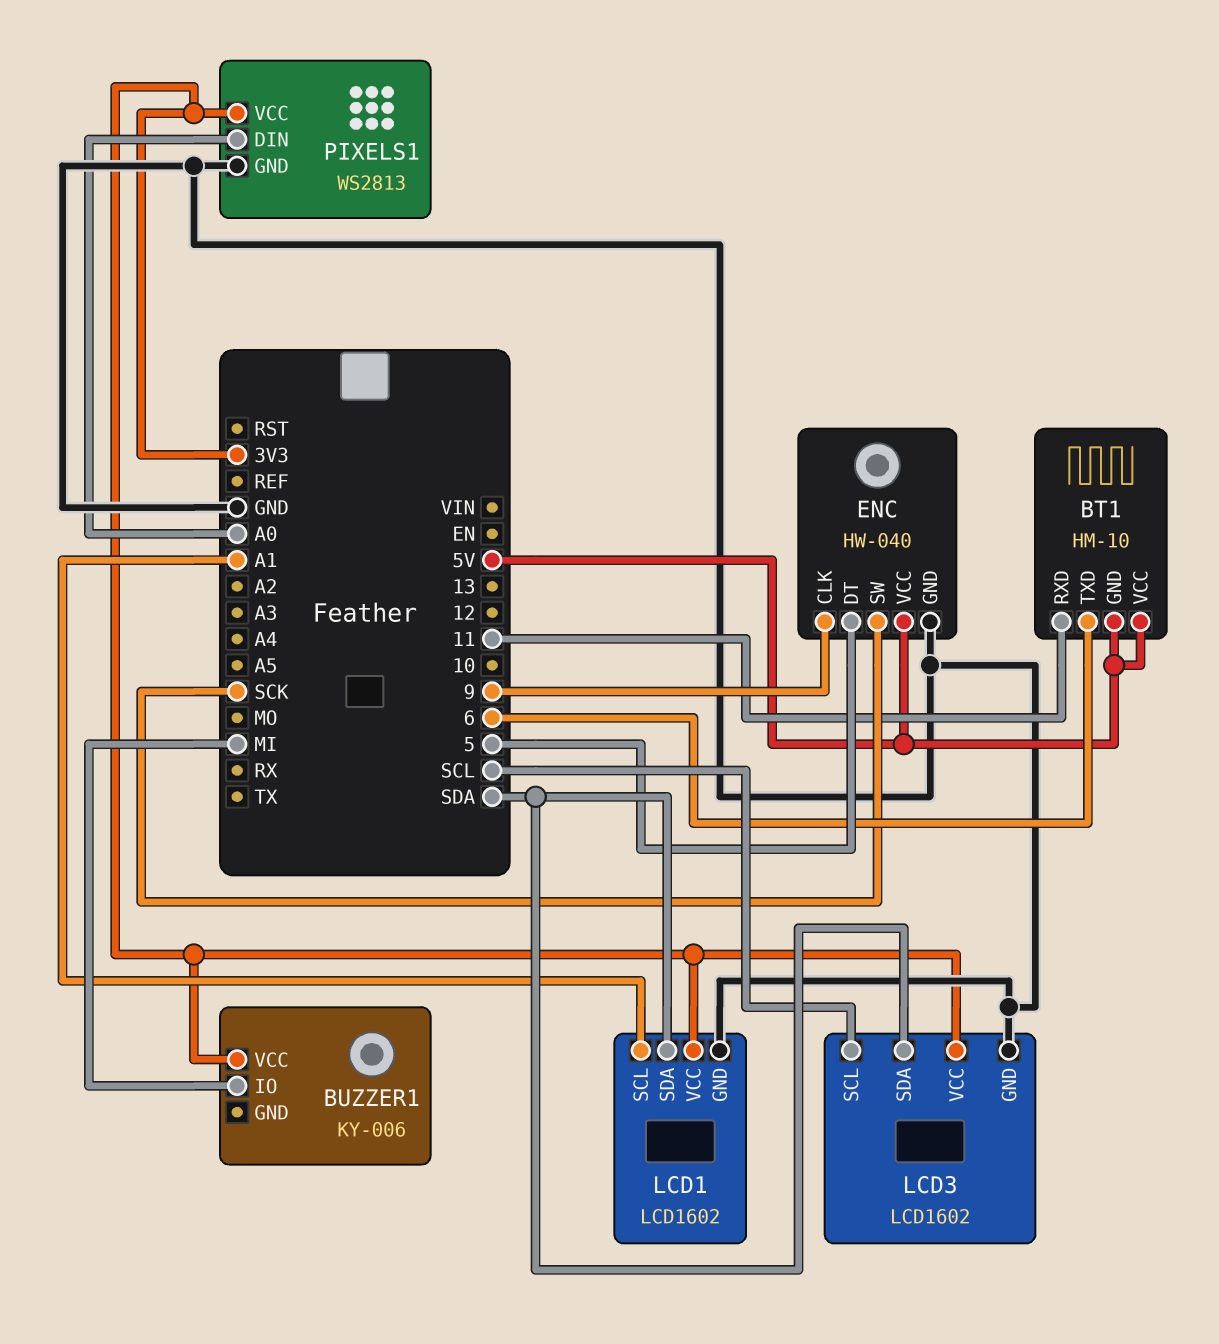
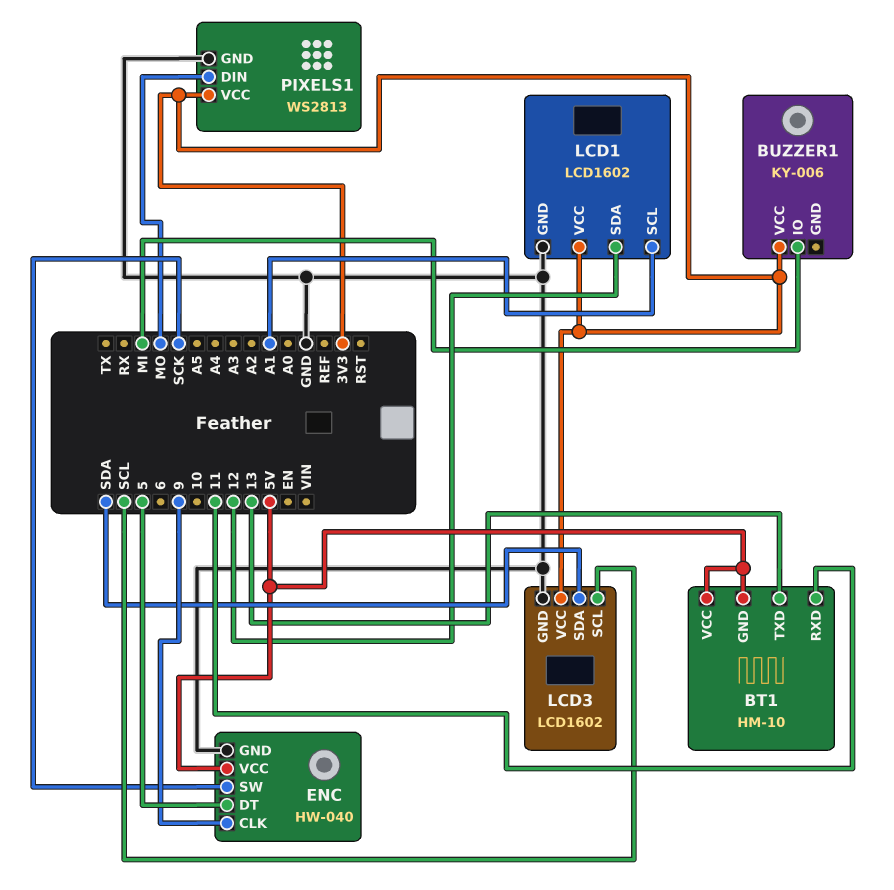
BT1 pin TXD: 6 -> 13
LCD1 pin SDA: SDA -> 12
PIXELS1 pin DIN: A0 -> MO

